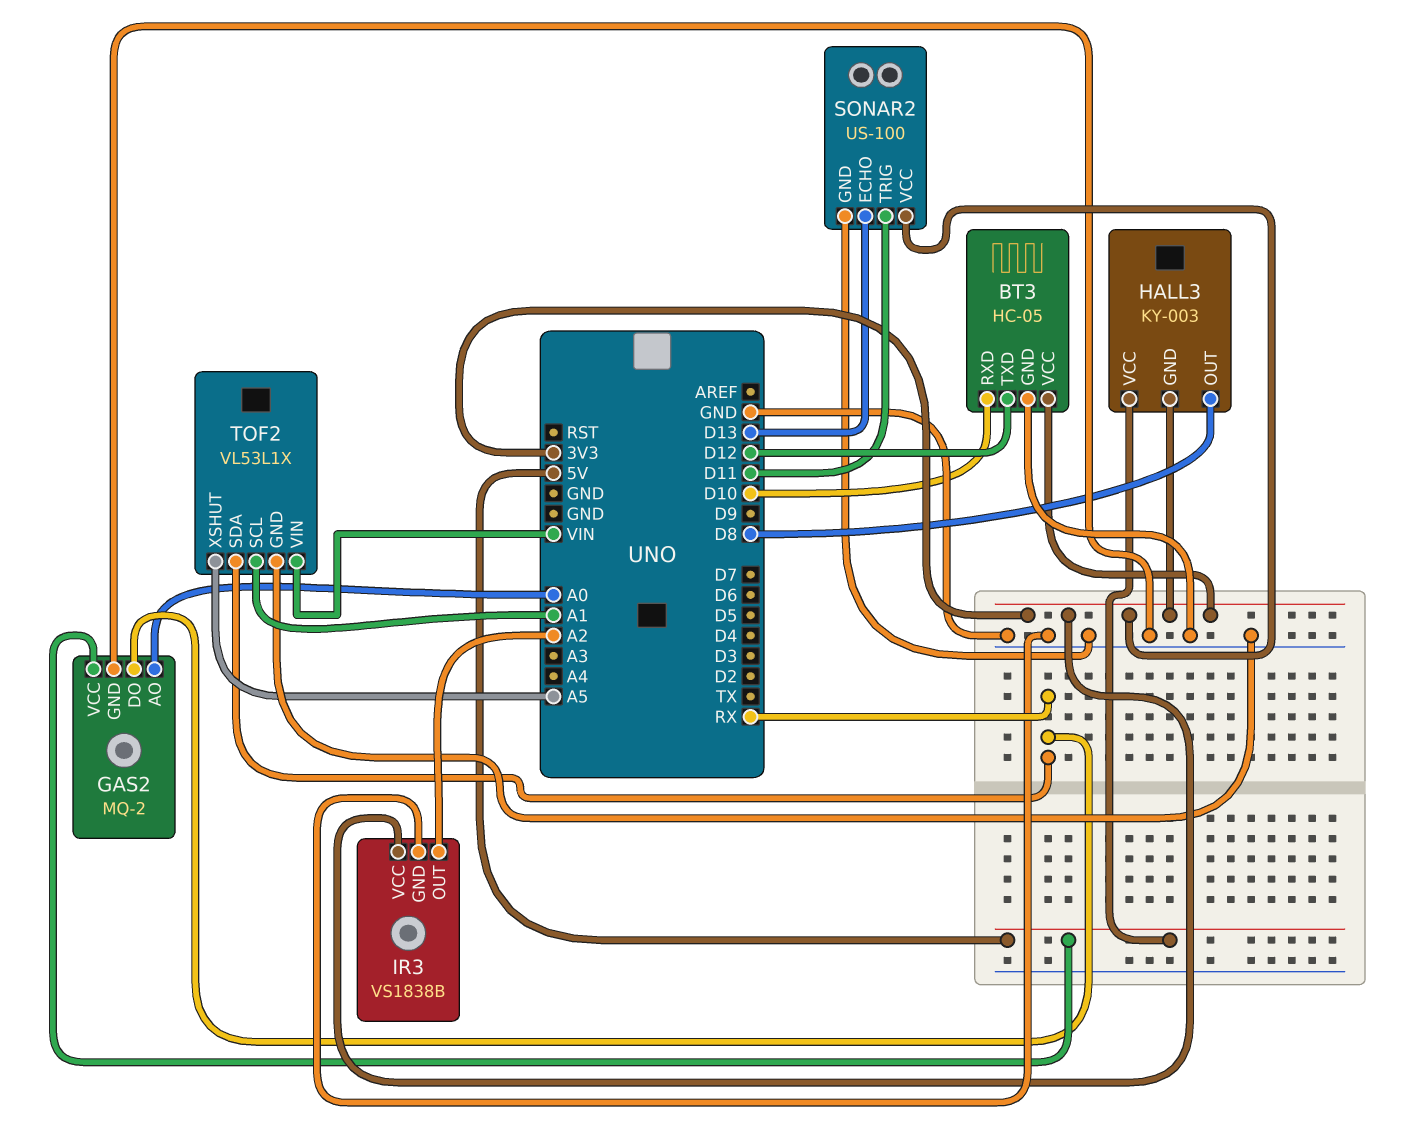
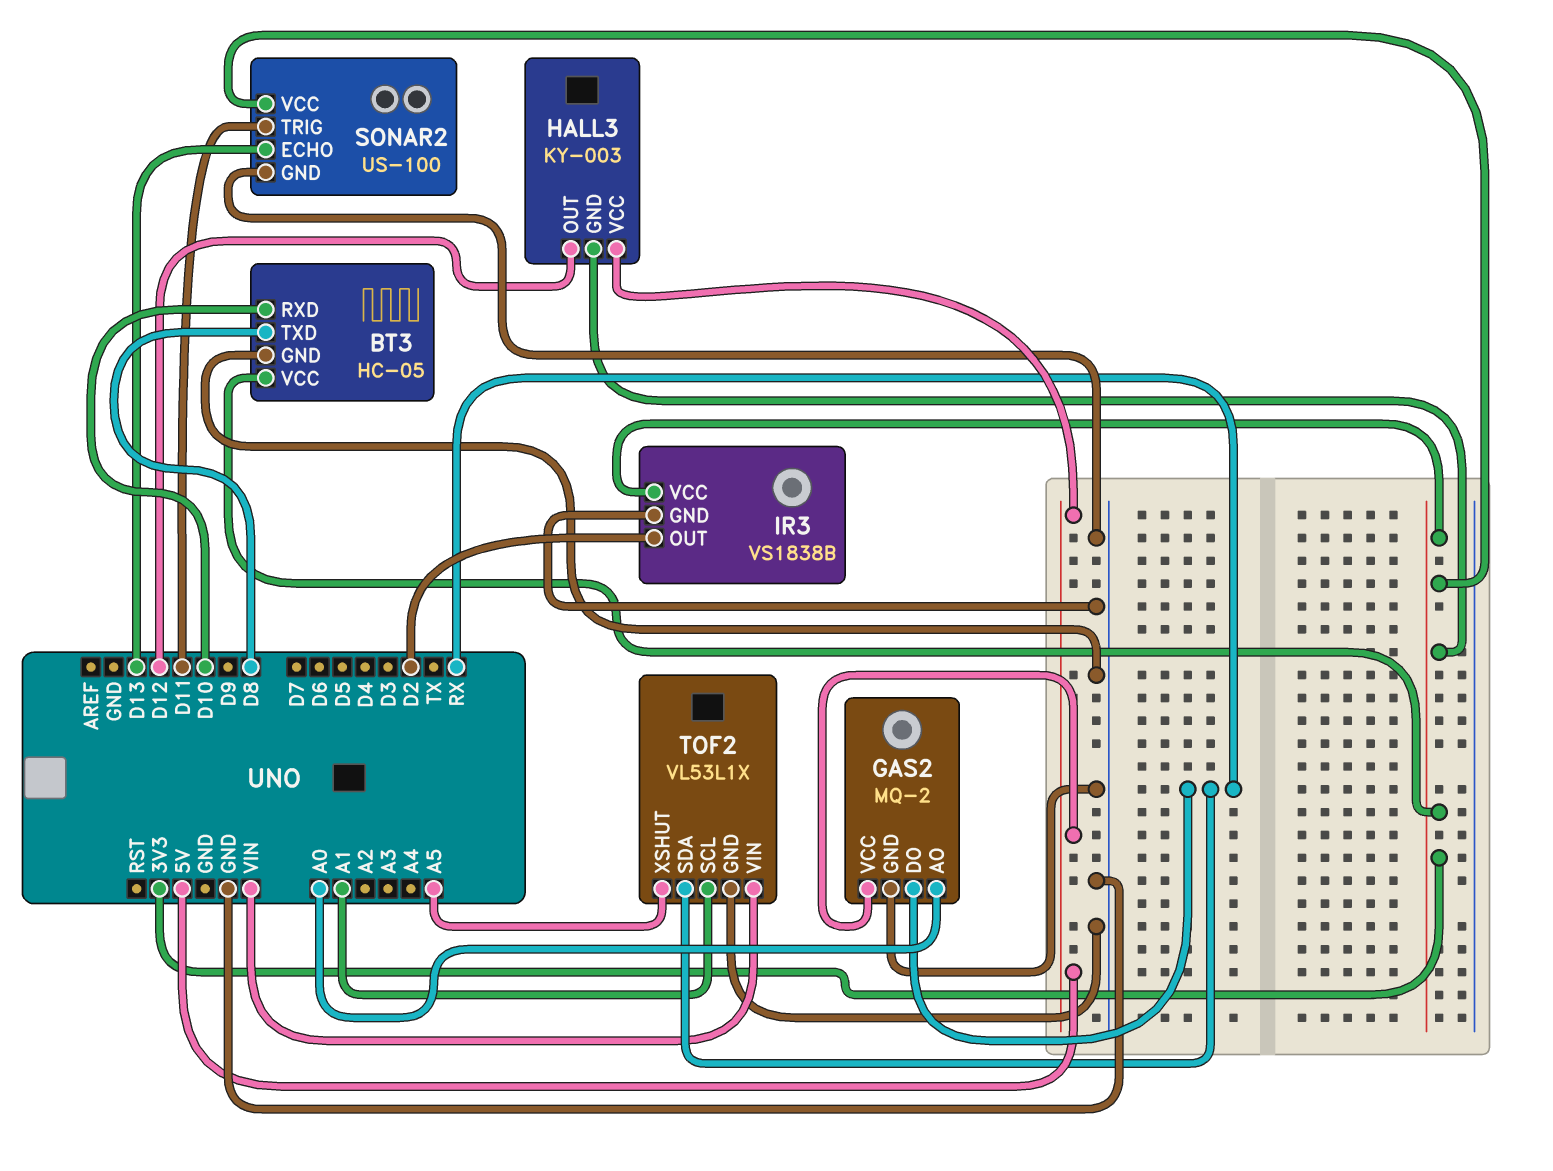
BT3 pin TXD: D12 -> D8
HALL3 pin OUT: D8 -> D12
IR3 pin OUT: A2 -> D2

